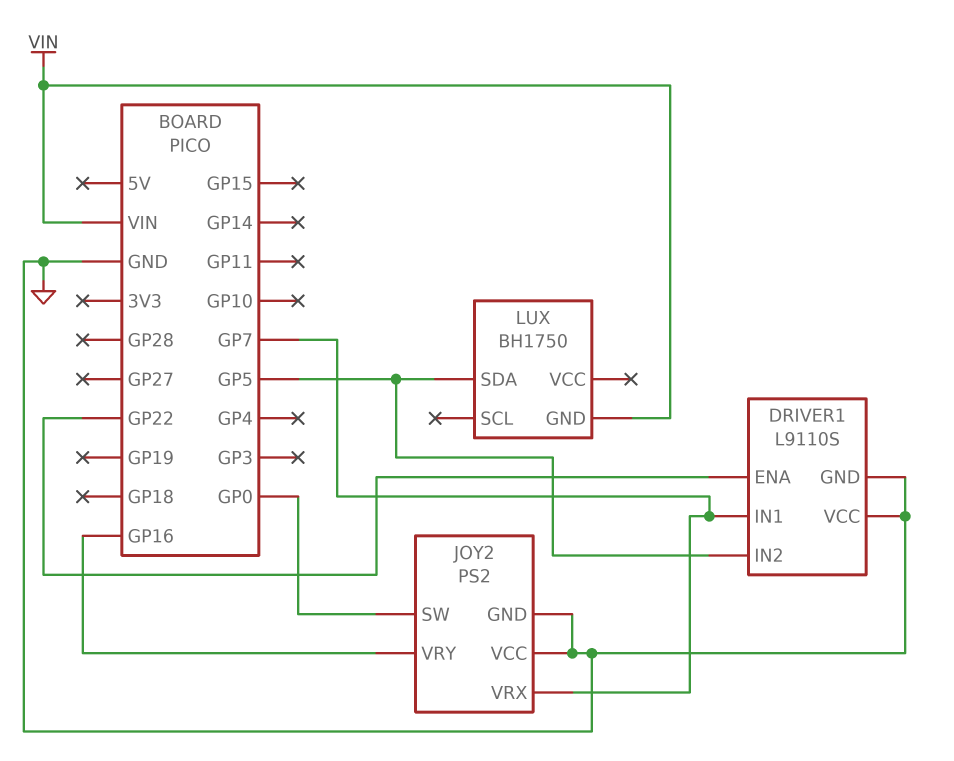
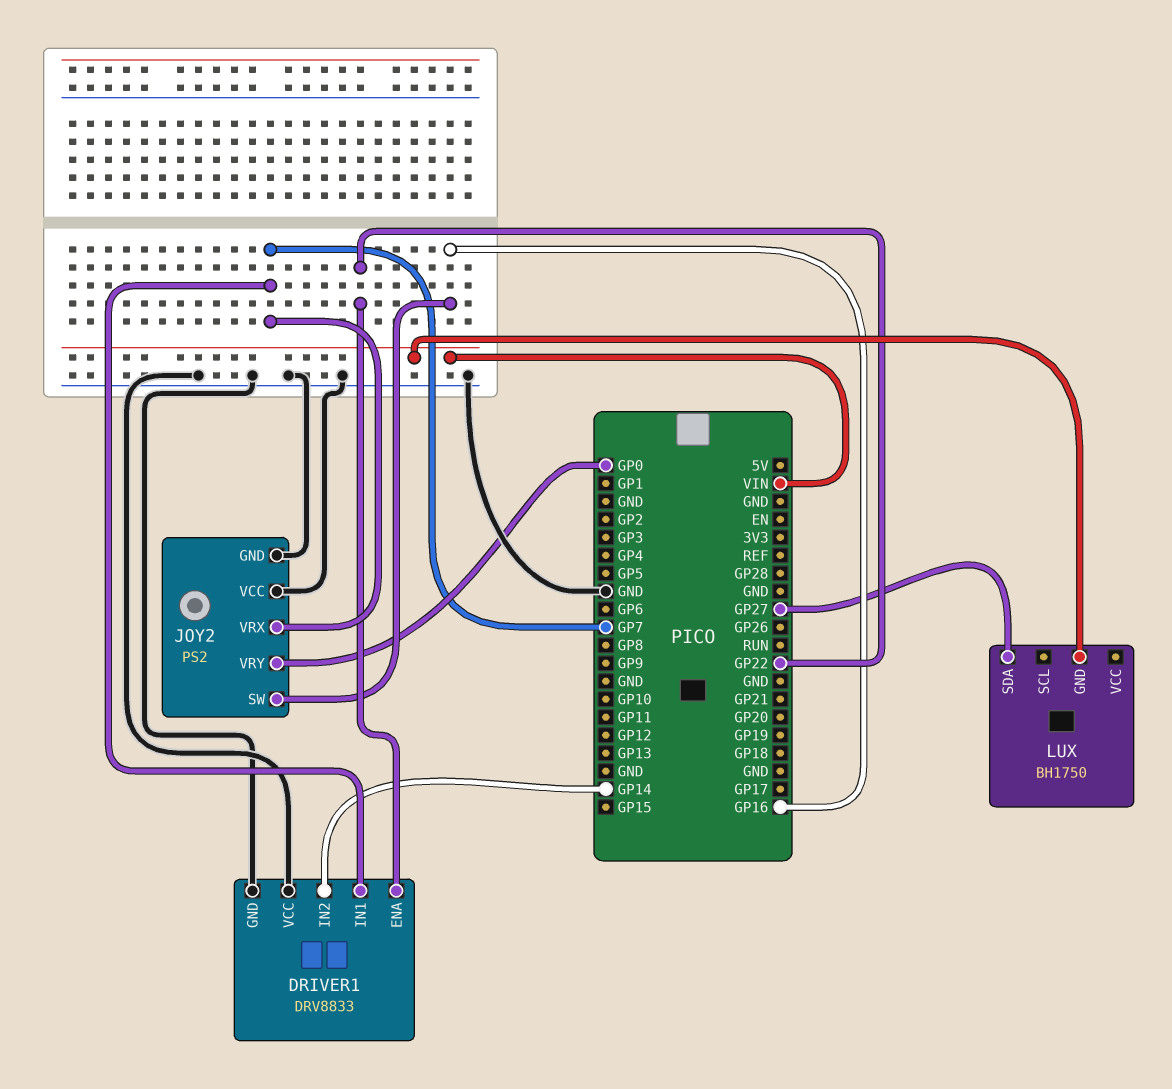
DRIVER1: L9110S -> DRV8833
DRIVER1 pin IN2: GP5 -> GP14
JOY2 pin SW: GP0 -> GP16
JOY2 pin VRY: GP16 -> GP0
LUX pin SDA: GP5 -> GP27

